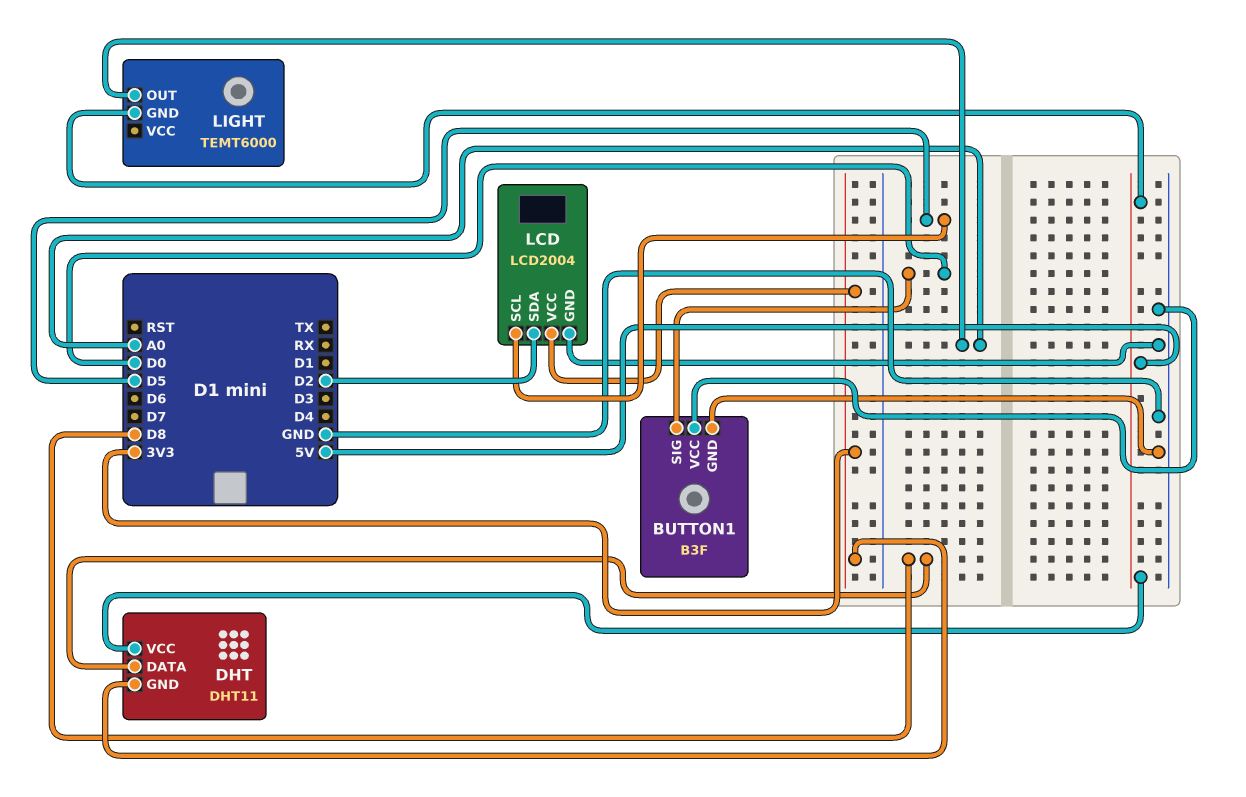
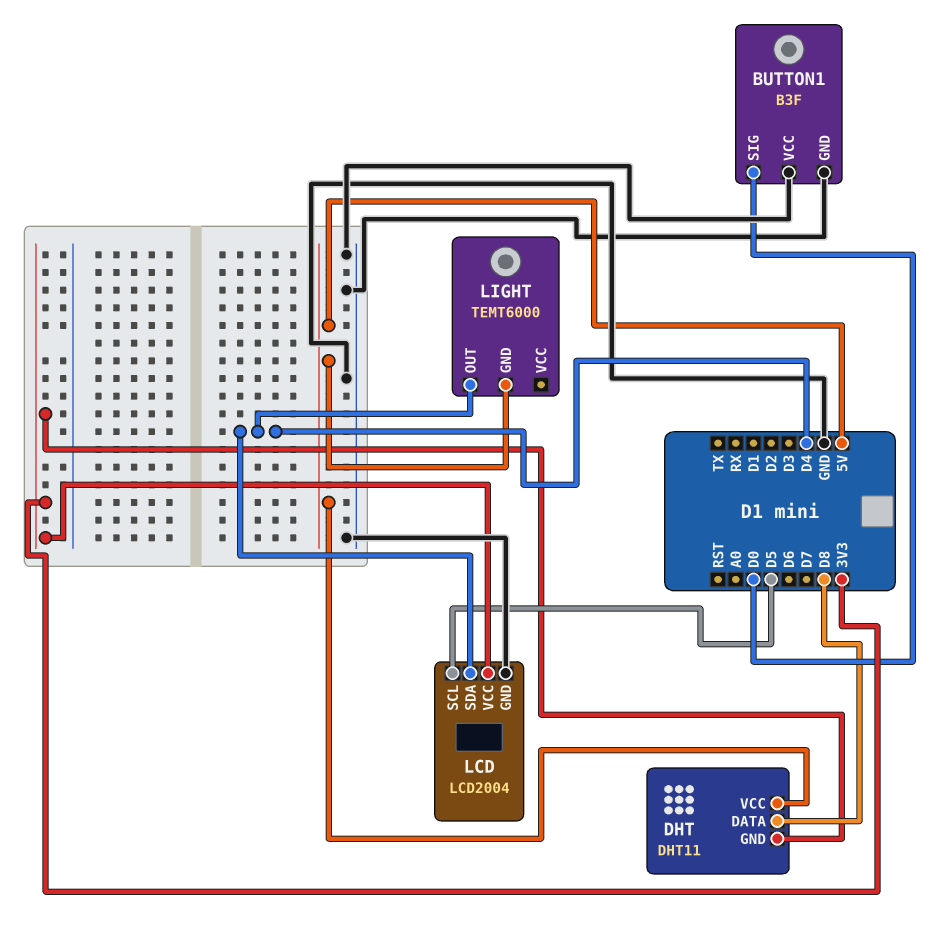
LCD pin SDA: D2 -> D4
LIGHT pin OUT: A0 -> D4

